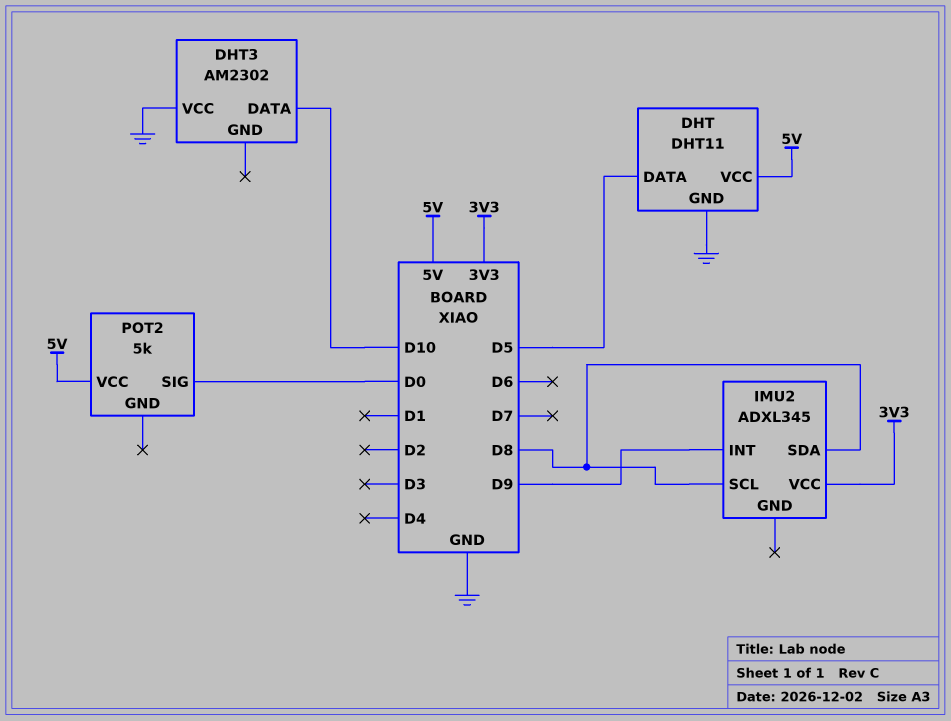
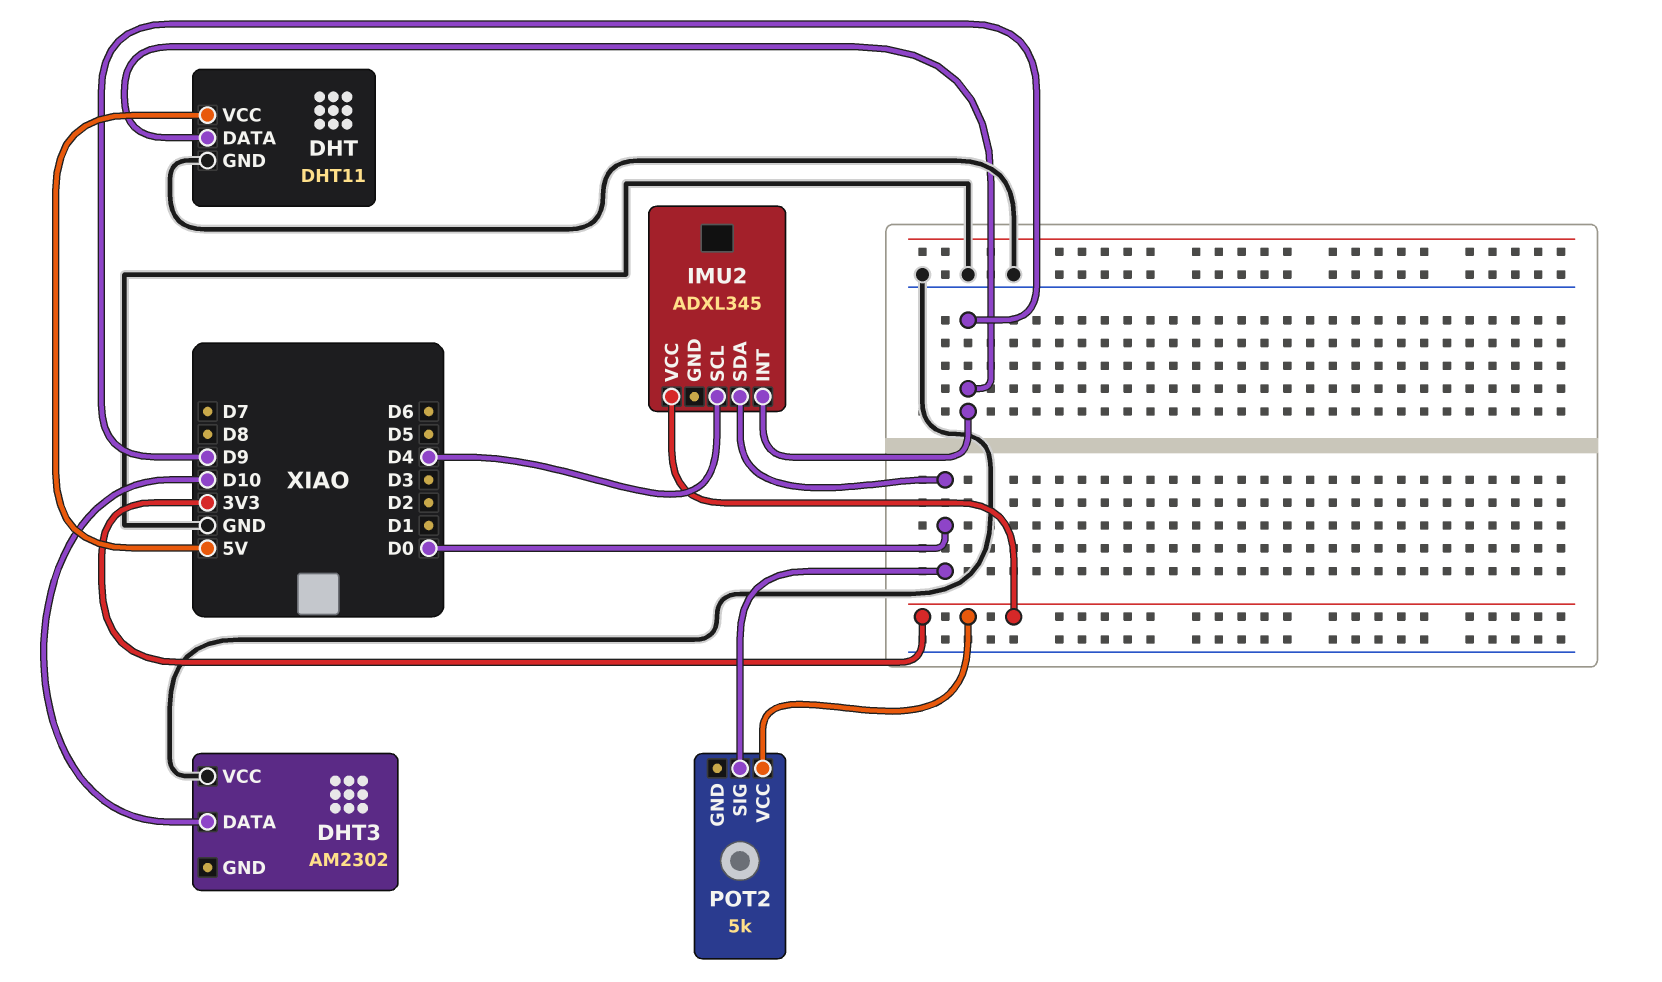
DHT pin DATA: D5 -> D9
IMU2 pin SCL: D8 -> D4
IMU2 pin SDA: D8 -> D0
POT2 pin VCC: 5V -> 3V3

